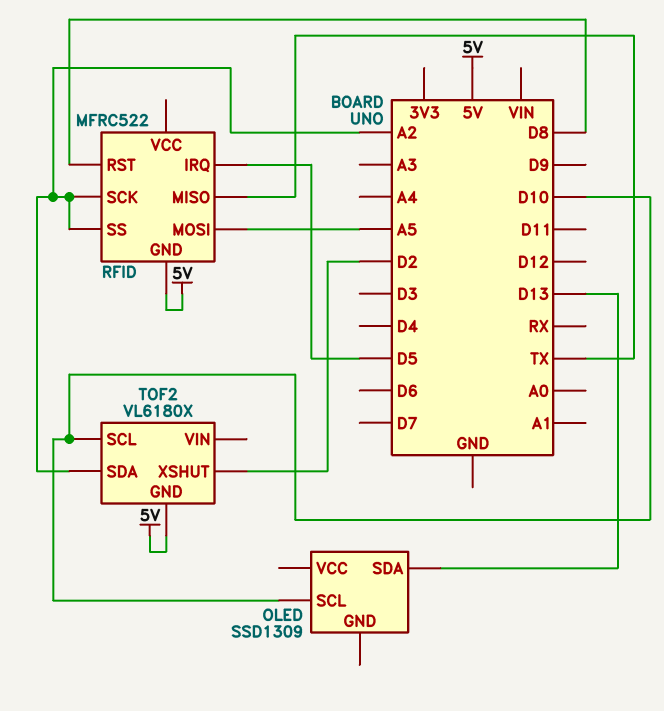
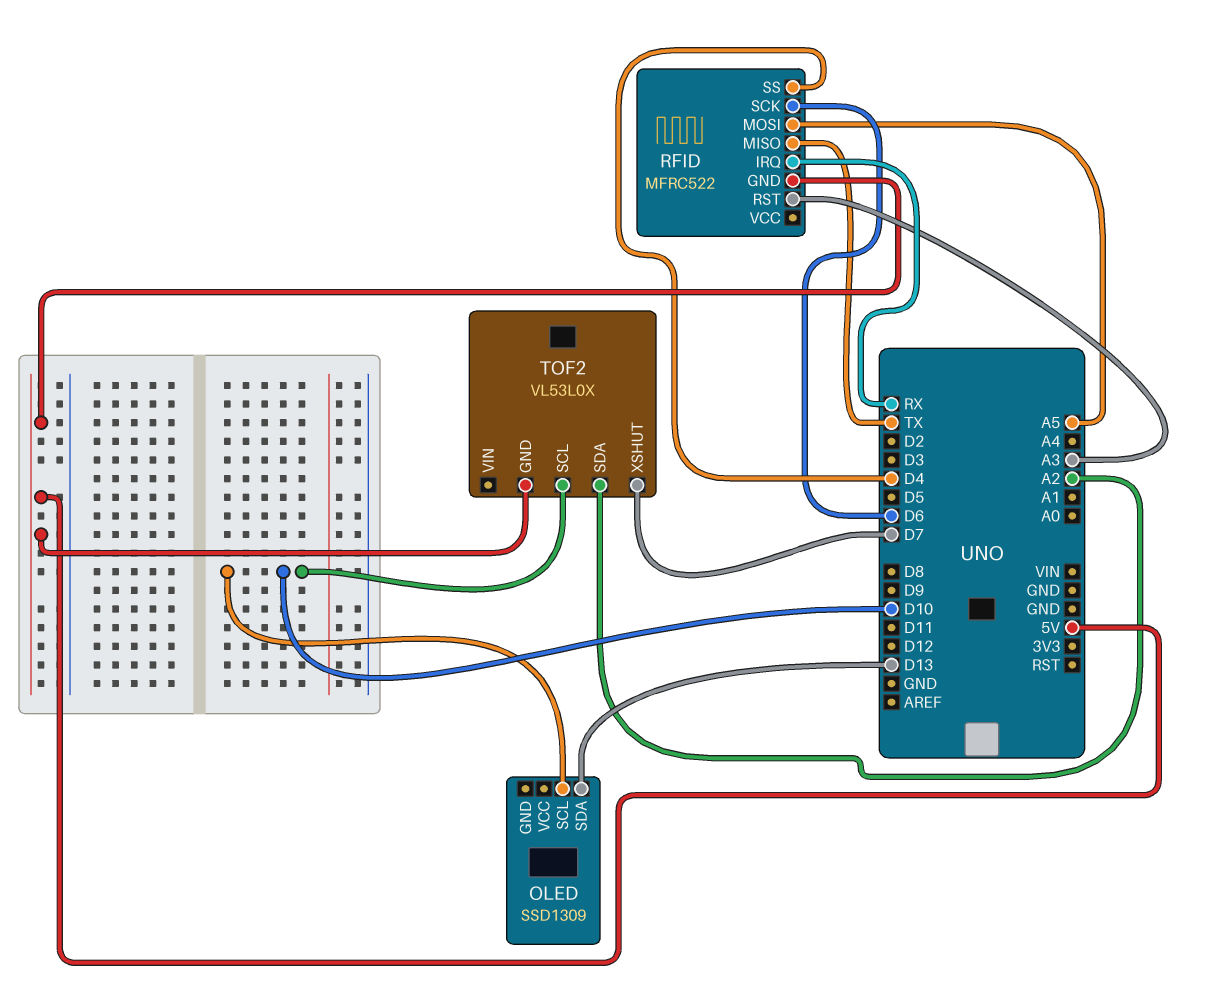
RFID pin IRQ: D5 -> RX
RFID pin RST: D8 -> A3
RFID pin SCK: A2 -> D6
RFID pin SS: A2 -> D4
TOF2: VL6180X -> VL53L0X
TOF2 pin XSHUT: D2 -> D7

